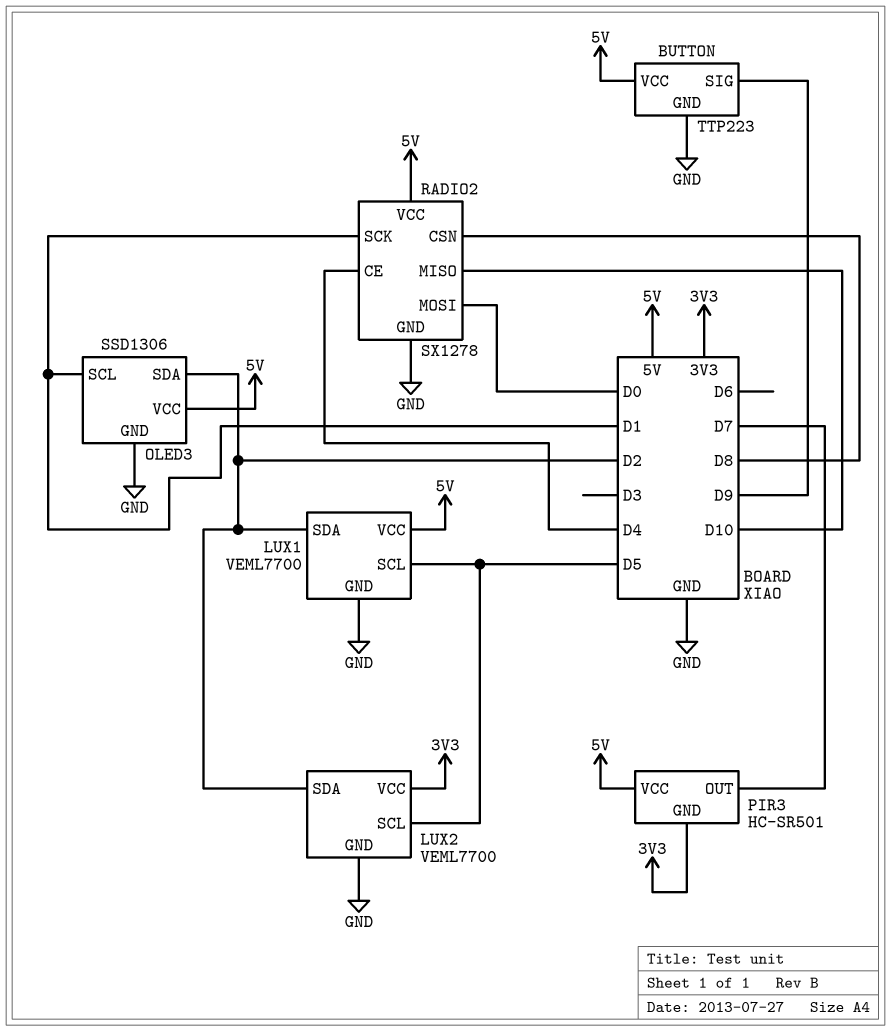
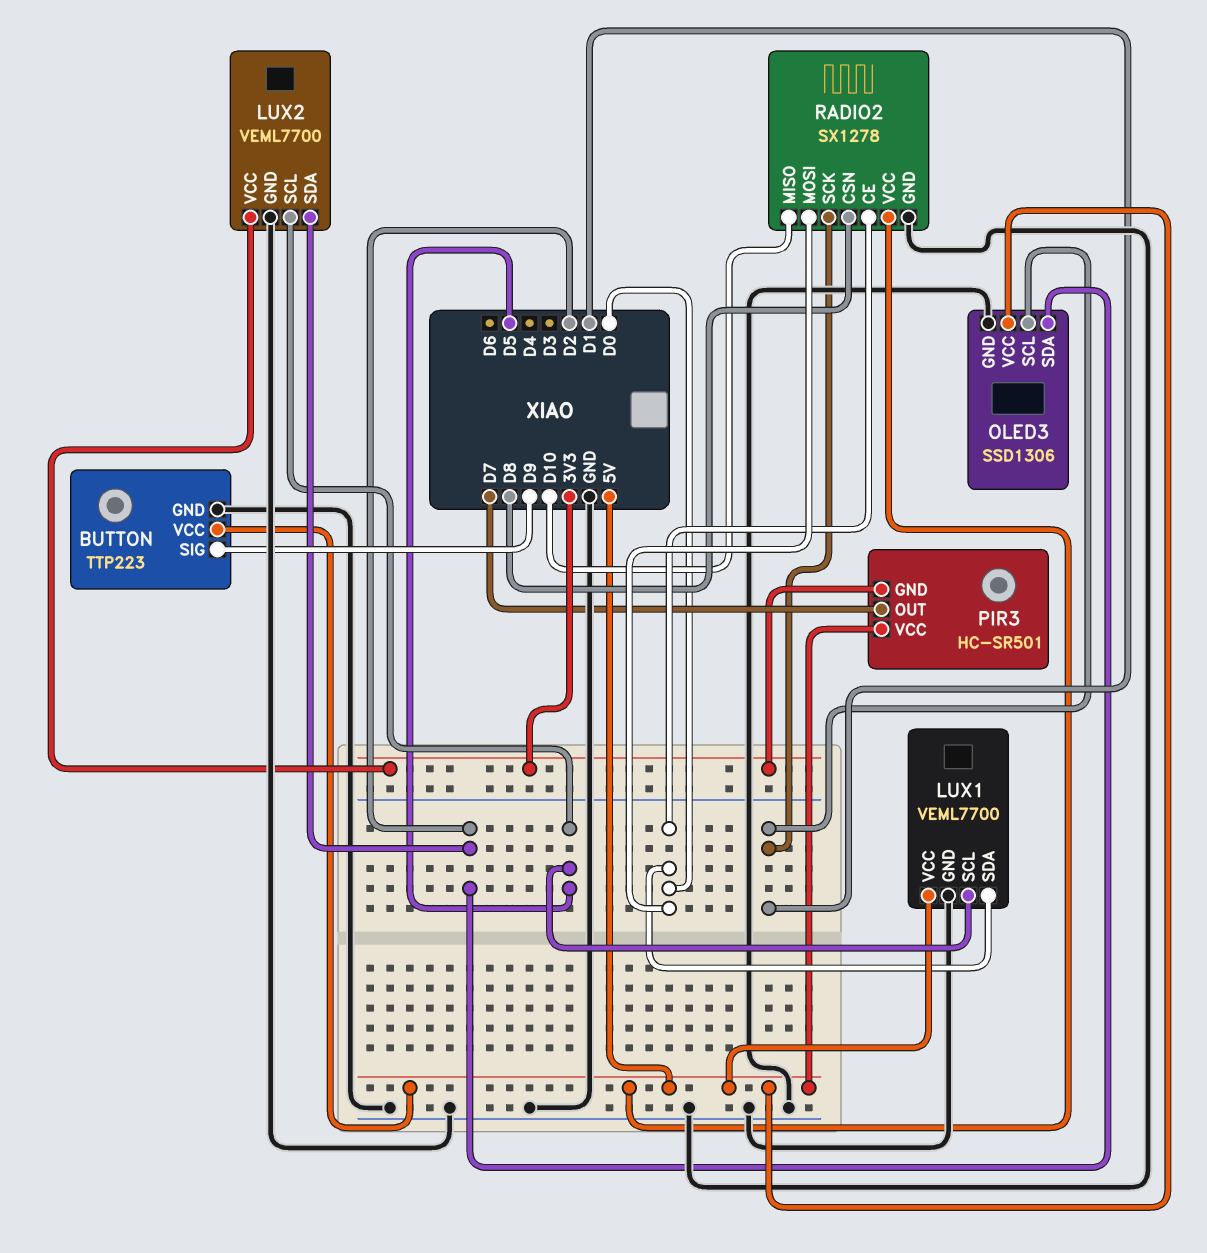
LUX1 pin SDA: D2 -> D0
RADIO2 pin CE: D4 -> D0

